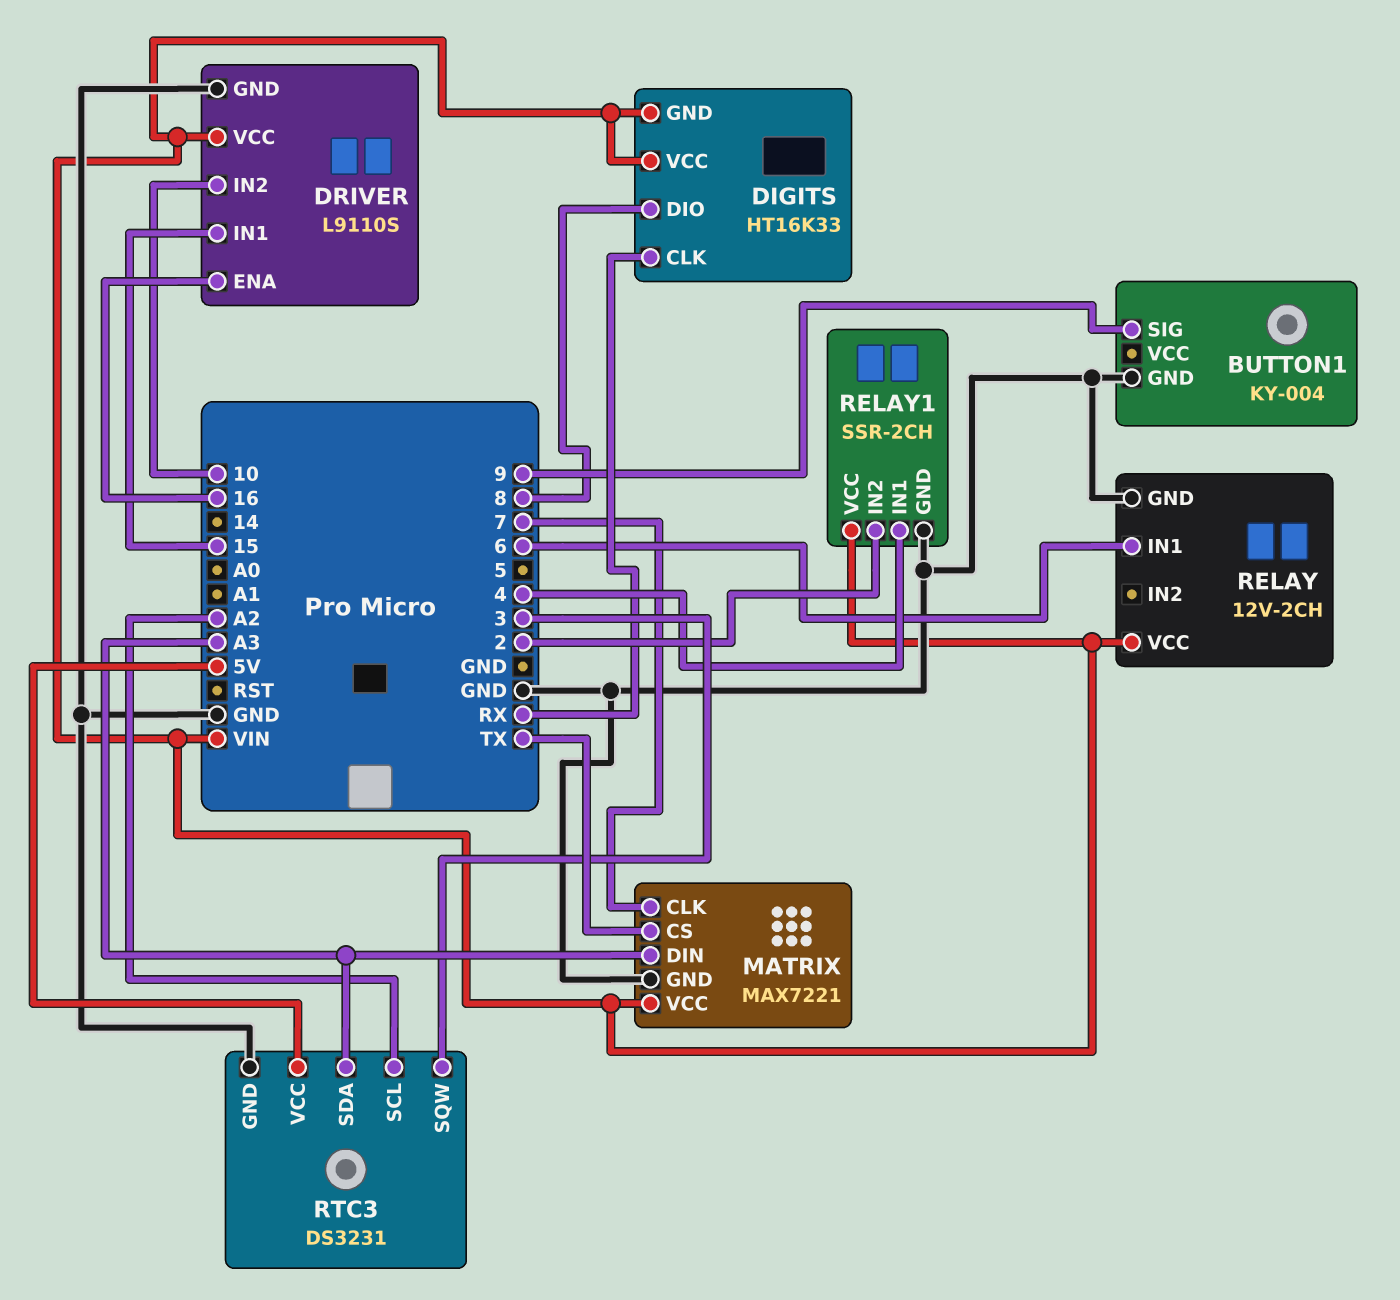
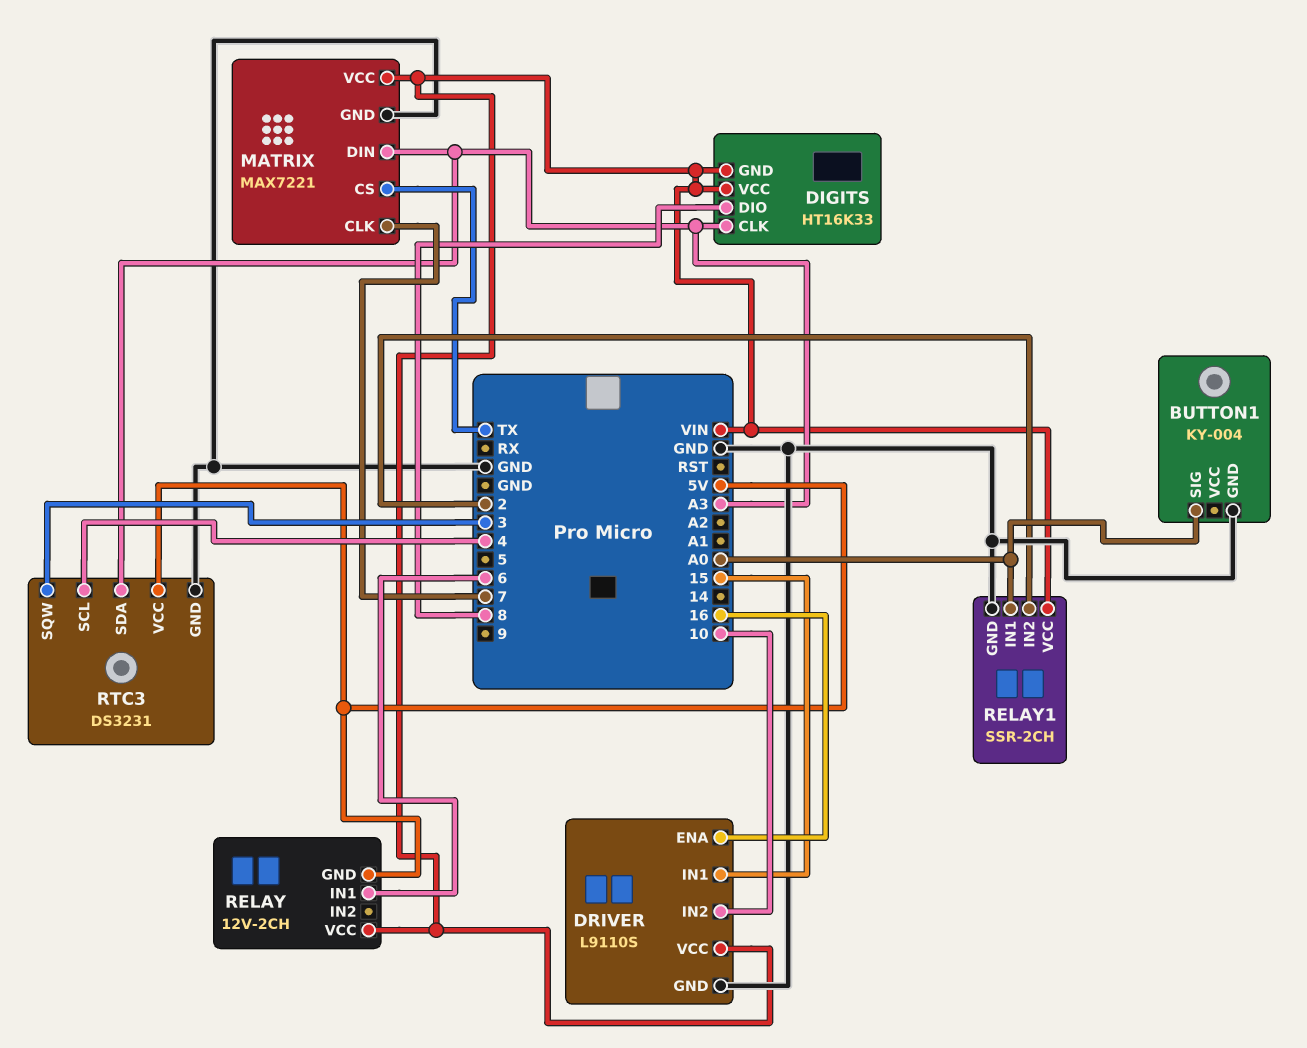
BUTTON1 pin SIG: 9 -> A0
DIGITS pin CLK: RX -> A3
RELAY pin GND: GND -> 5V
RELAY1 pin IN1: 4 -> A0
RTC3 pin SCL: A2 -> 4

